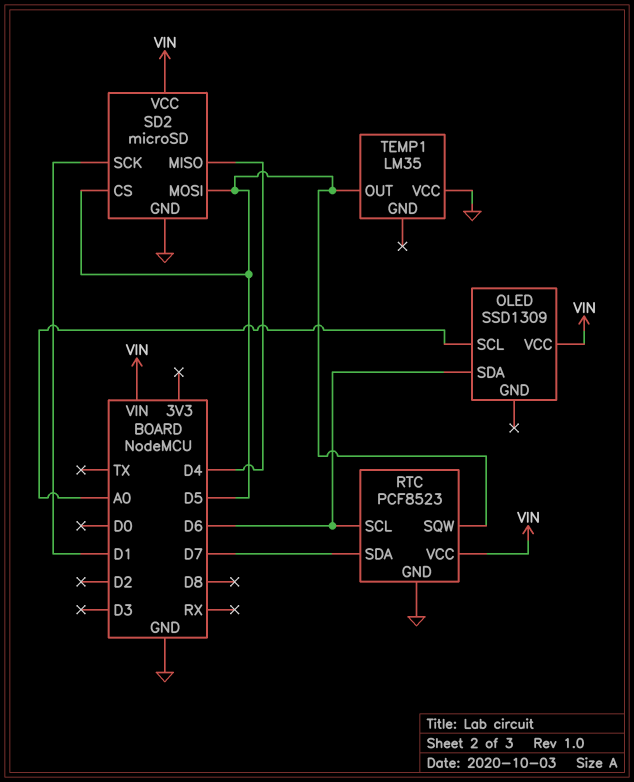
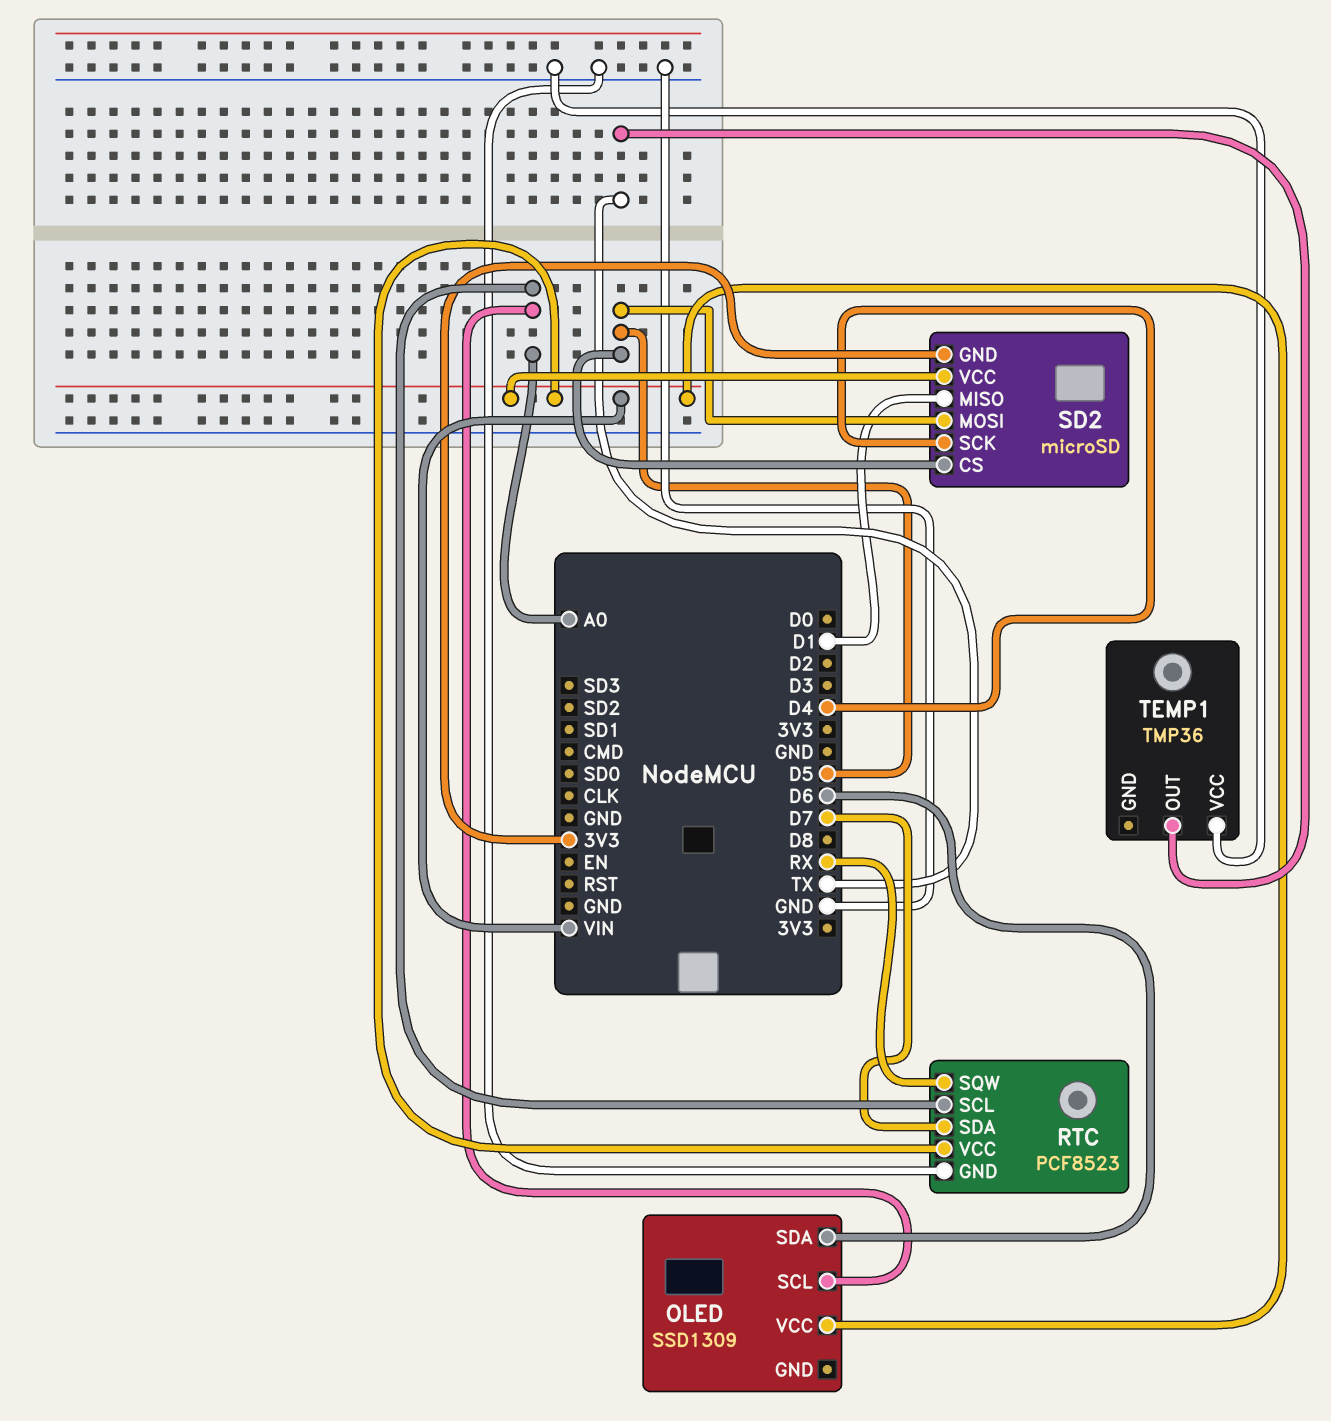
RTC pin SCL: D6 -> A0
RTC pin SQW: D5 -> RX
SD2 pin GND: GND -> 3V3
SD2 pin MISO: D4 -> D1
SD2 pin SCK: D1 -> D4
TEMP1: LM35 -> TMP36
TEMP1 pin OUT: D5 -> TX

